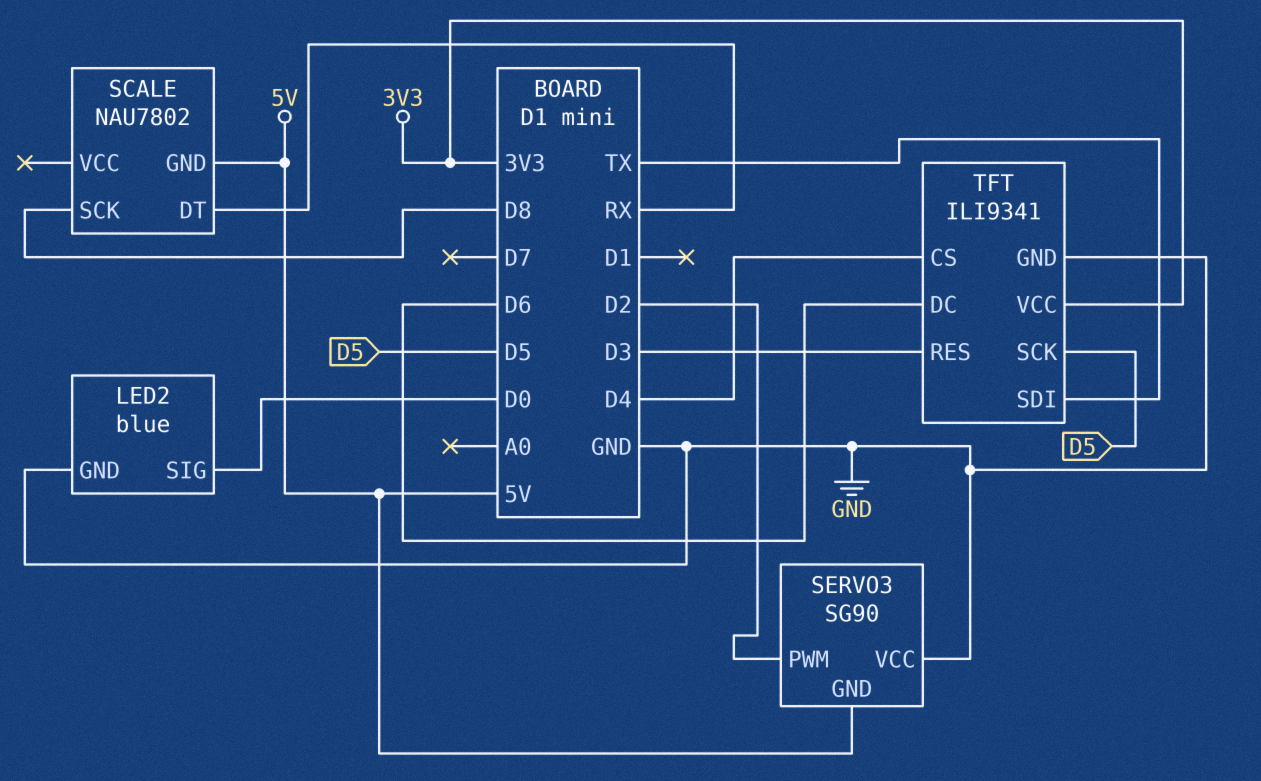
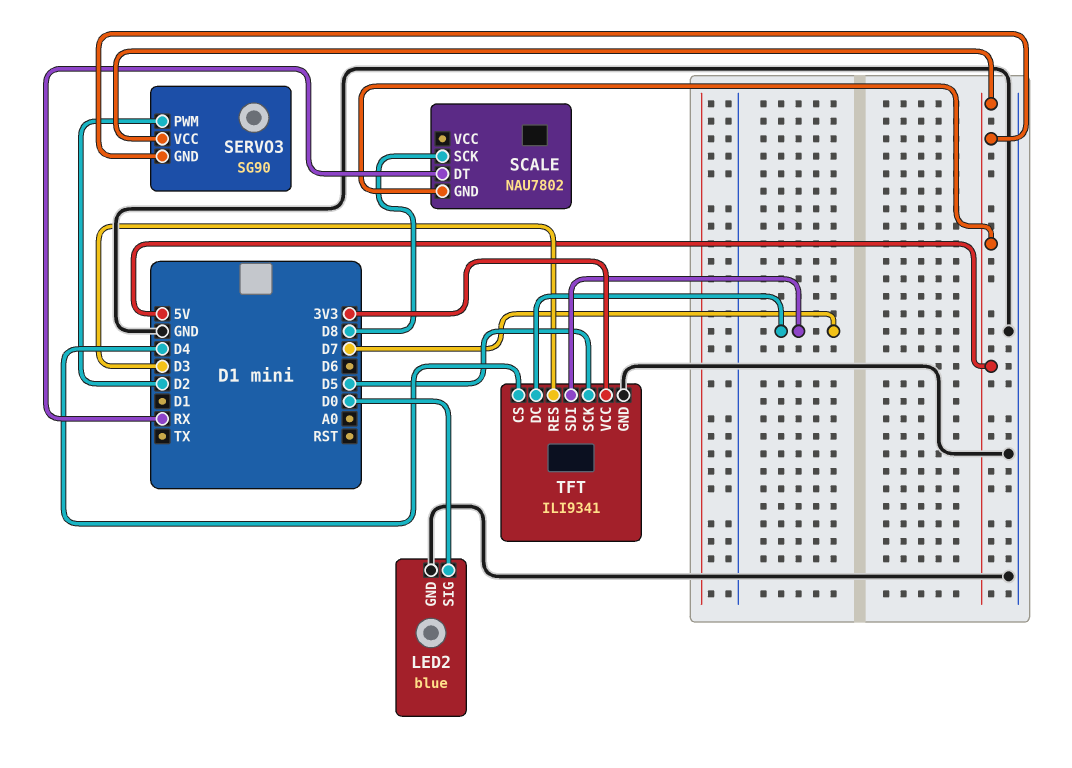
SERVO3 pin VCC: GND -> 5V
TFT pin DC: D6 -> D7
TFT pin SDI: TX -> D7

